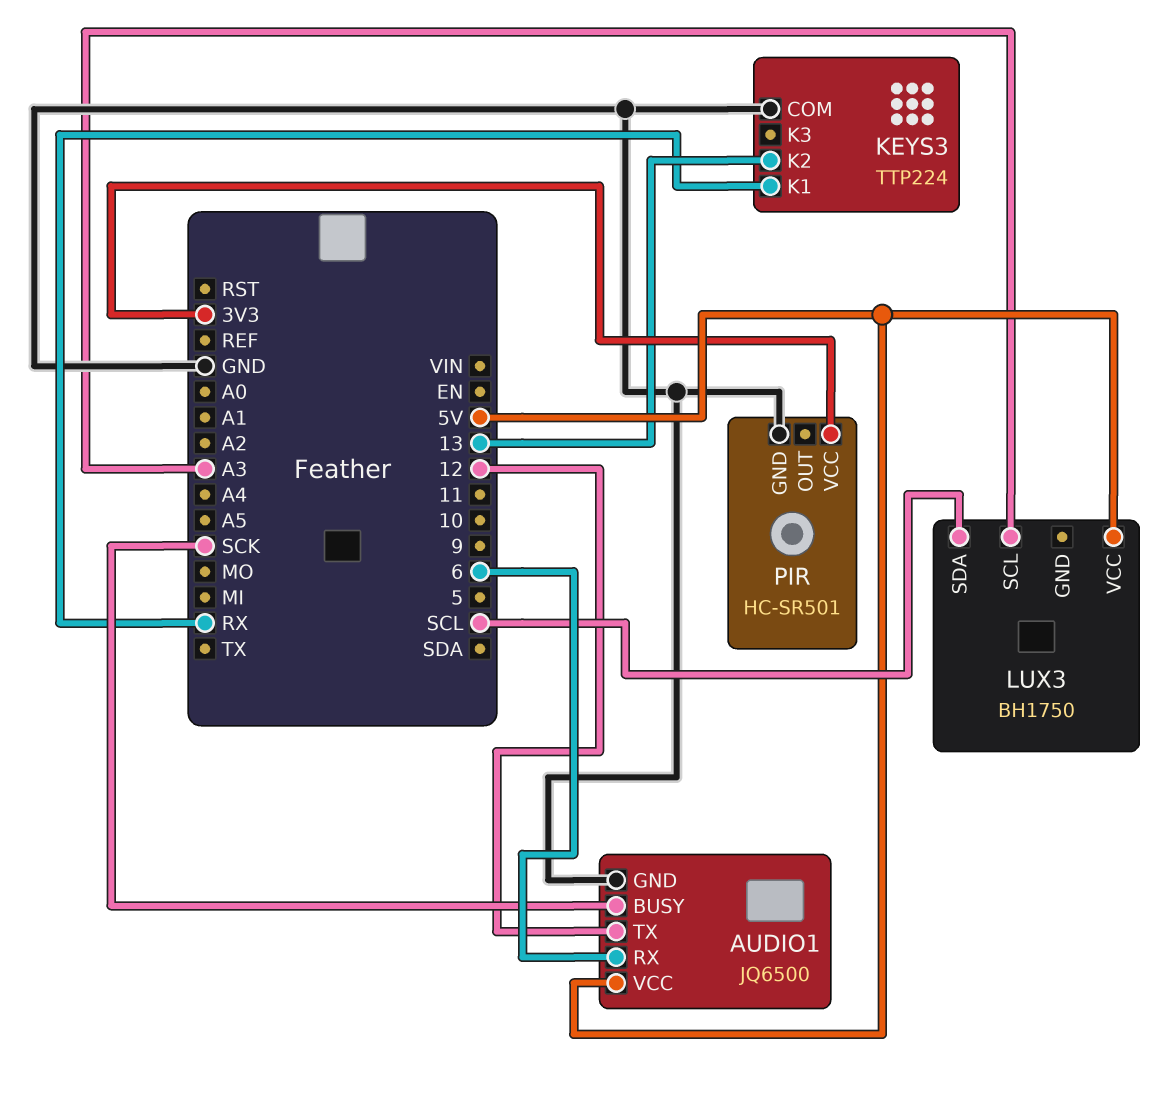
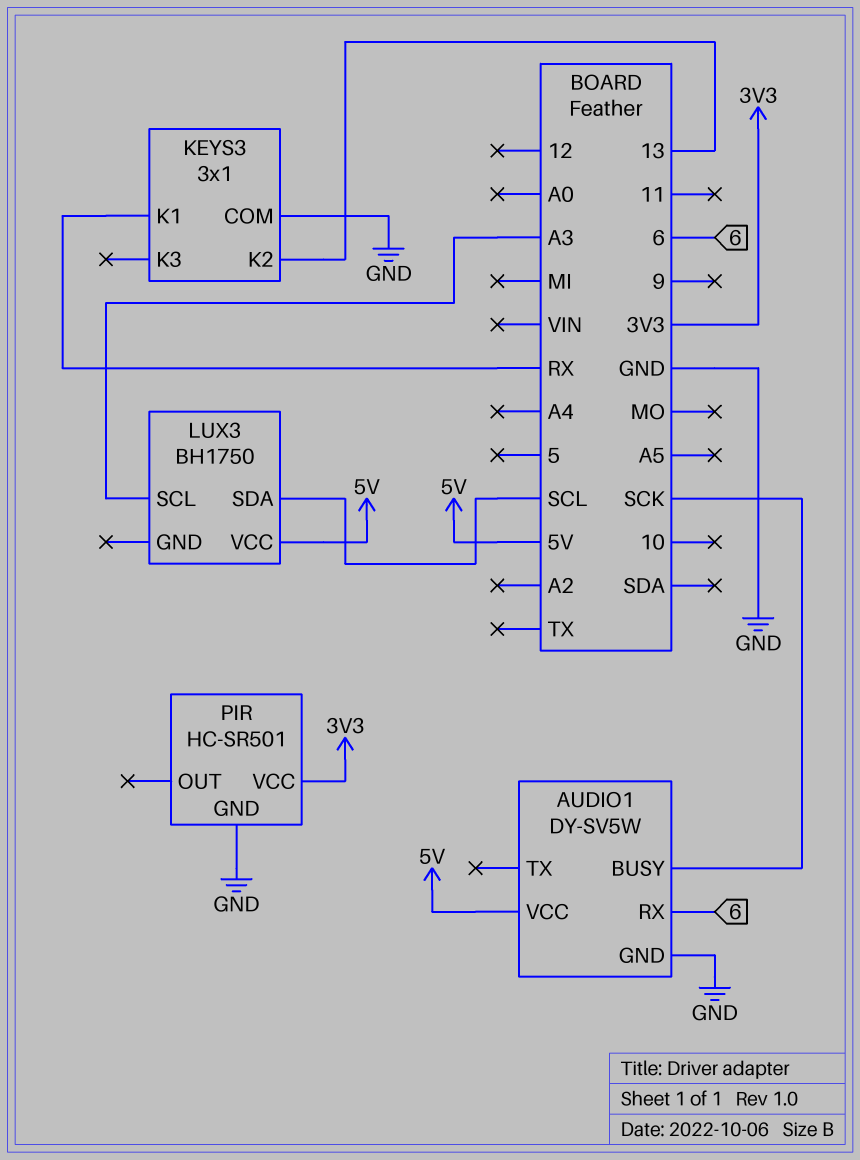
AUDIO1: JQ6500 -> DY-SV5W
AUDIO1 pin TX: 12 -> none
KEYS3: TTP224 -> 3x1

